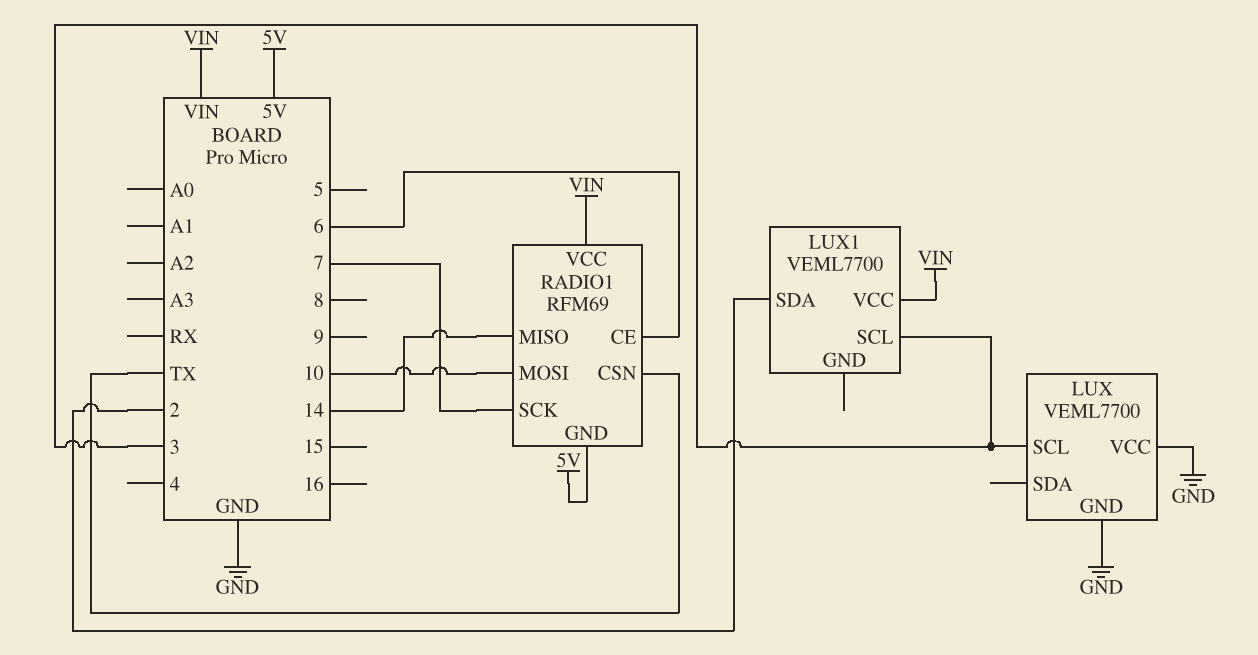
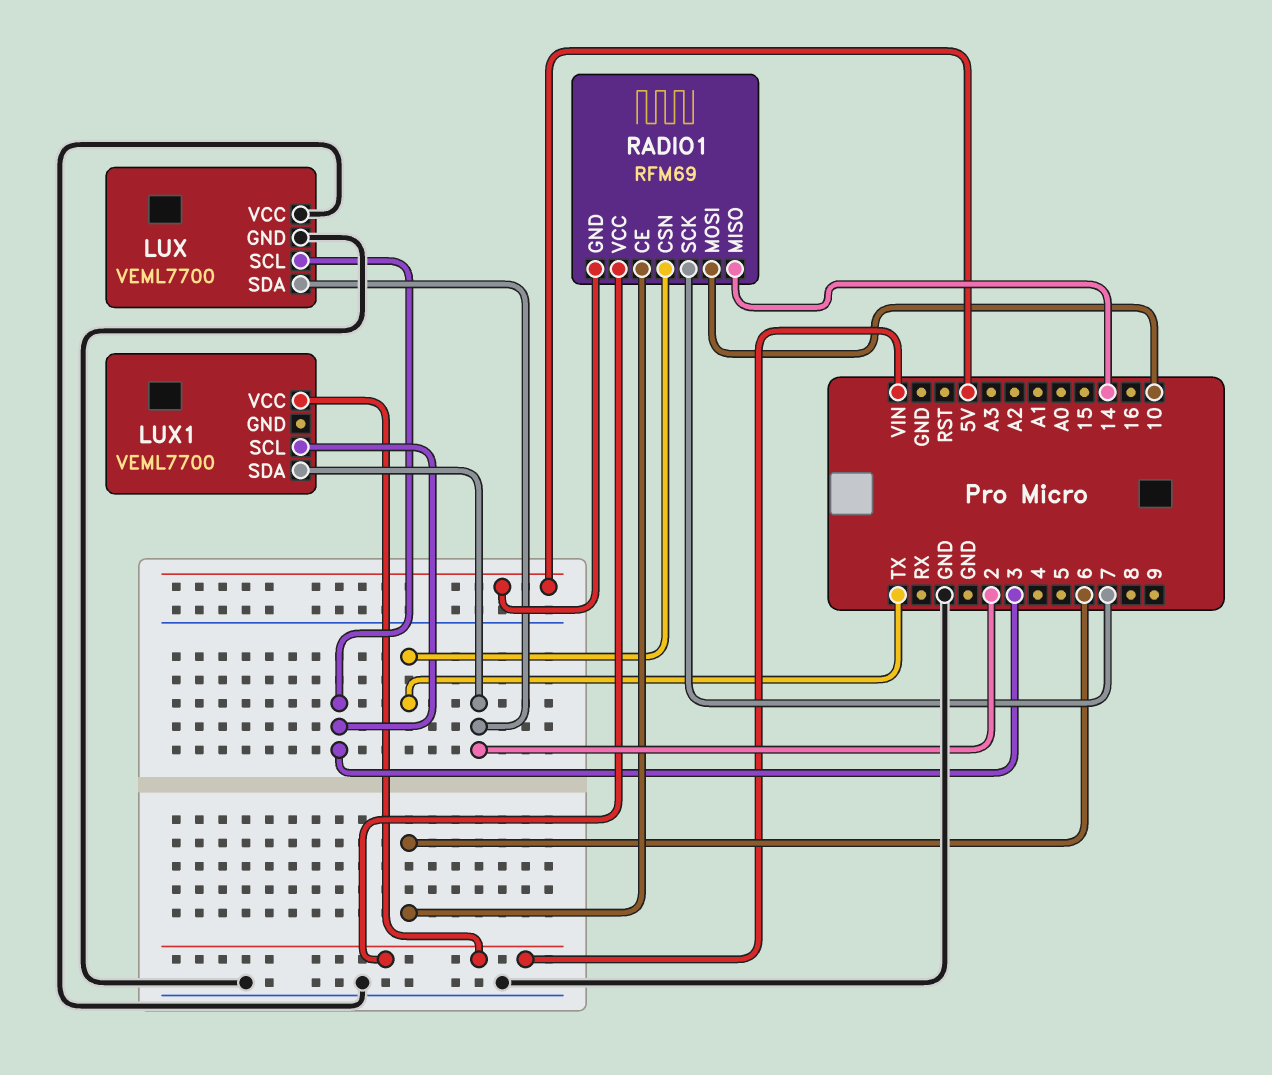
LUX pin SDA: none -> 2

